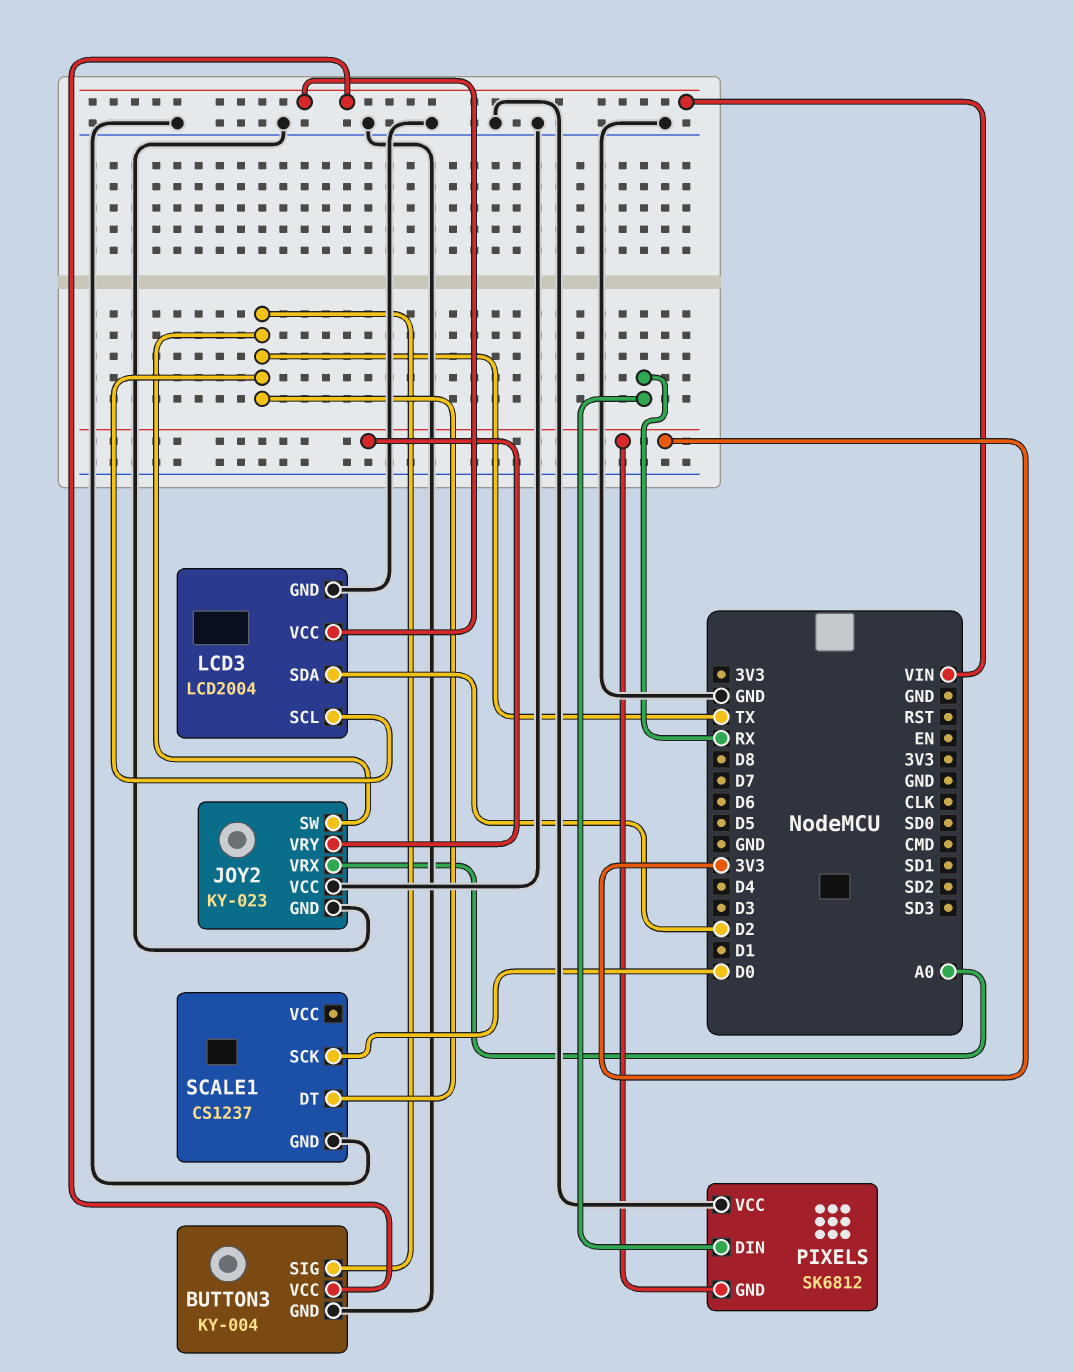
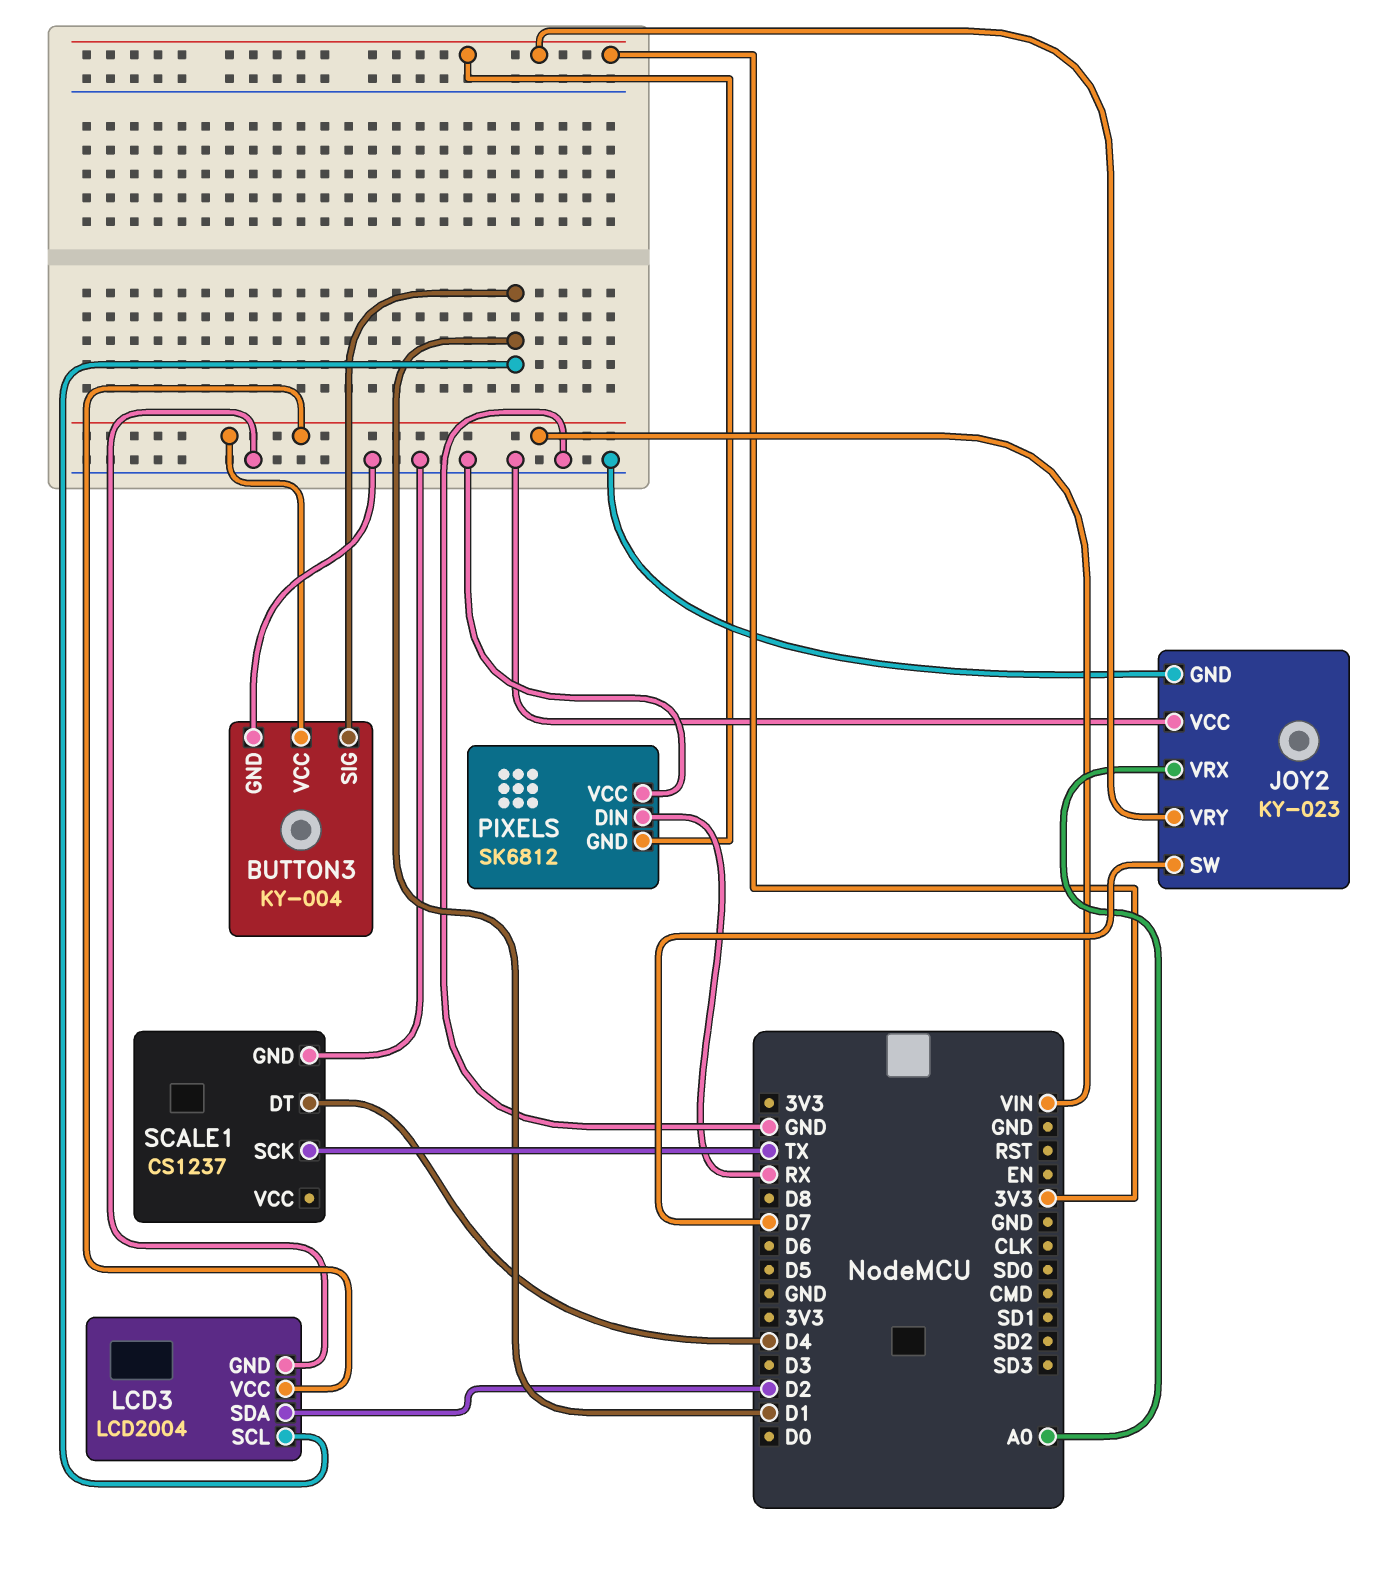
BUTTON3 pin SIG: TX -> D1
JOY2 pin SW: TX -> D7
LCD3 pin SCL: TX -> D1
SCALE1 pin DT: TX -> D4
SCALE1 pin SCK: D0 -> TX

